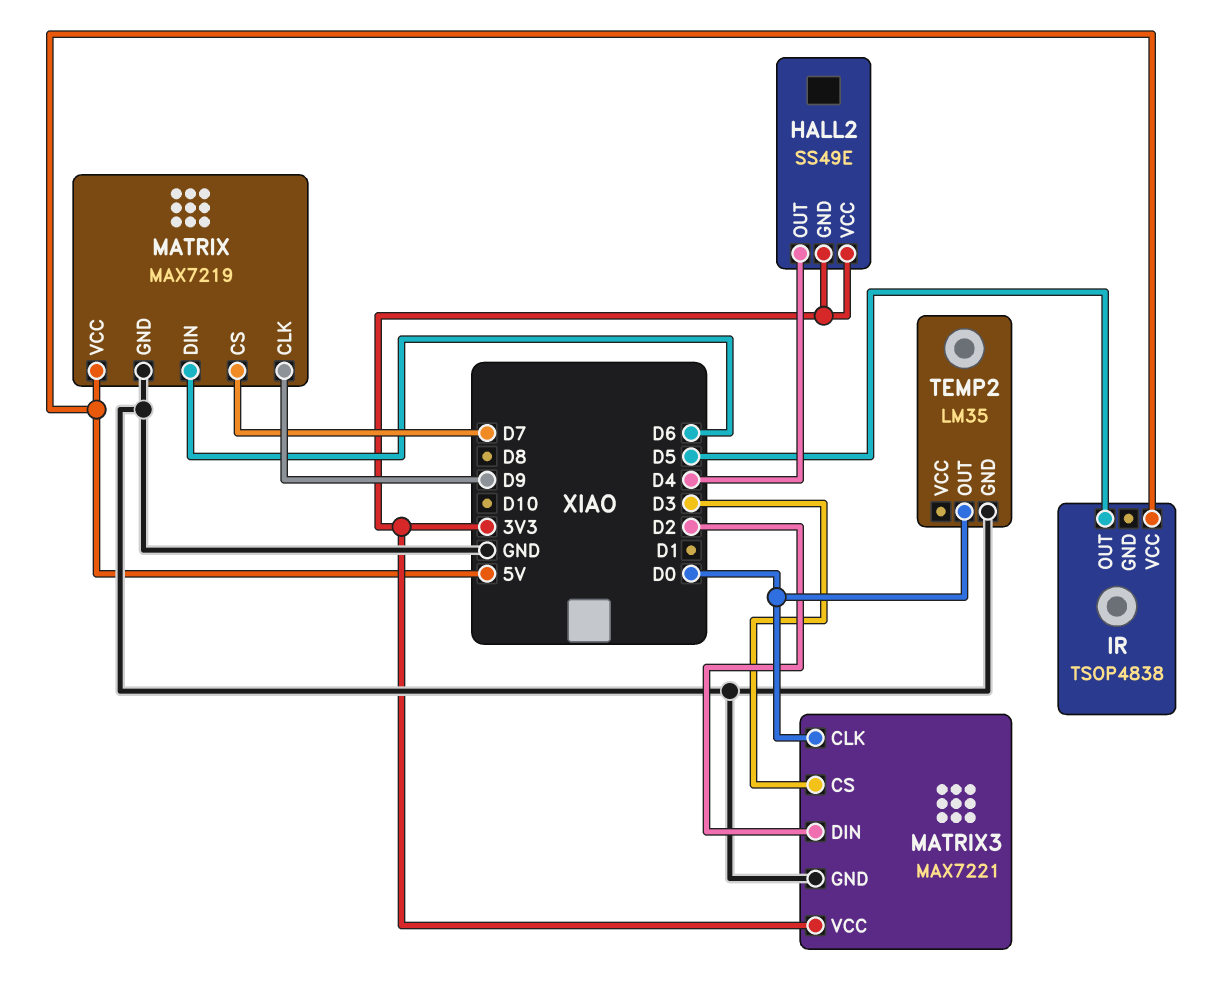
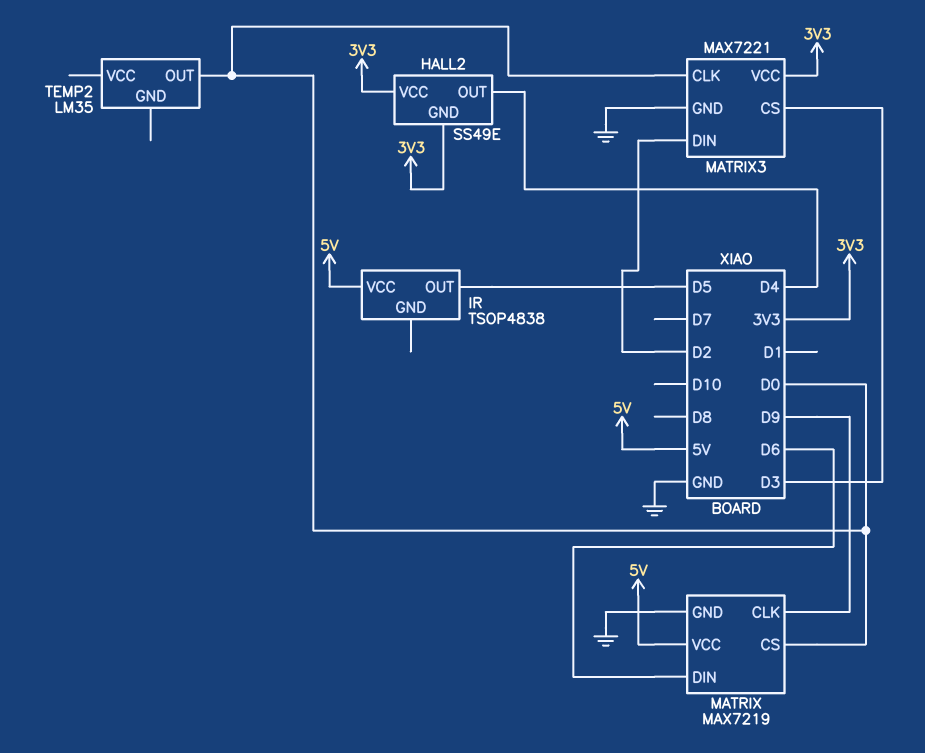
MATRIX pin CS: D7 -> D0
TEMP2 pin GND: GND -> none

